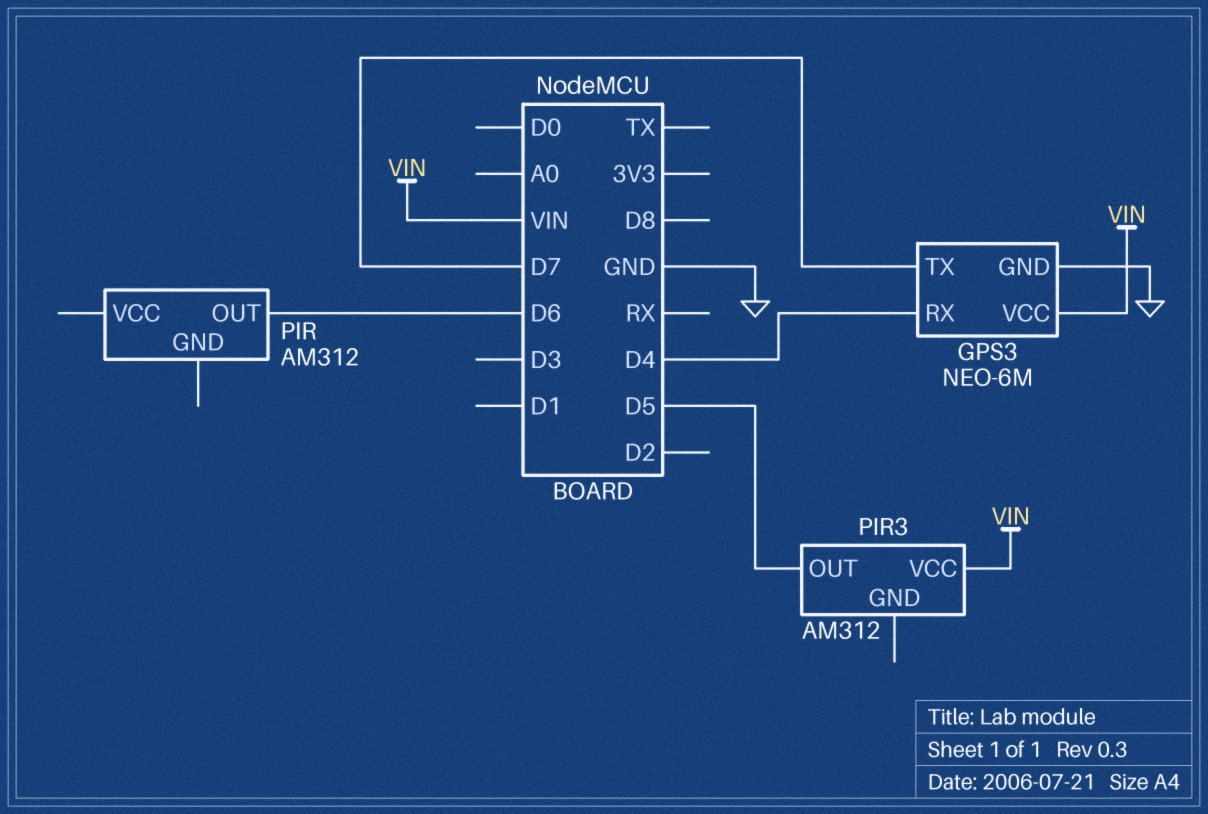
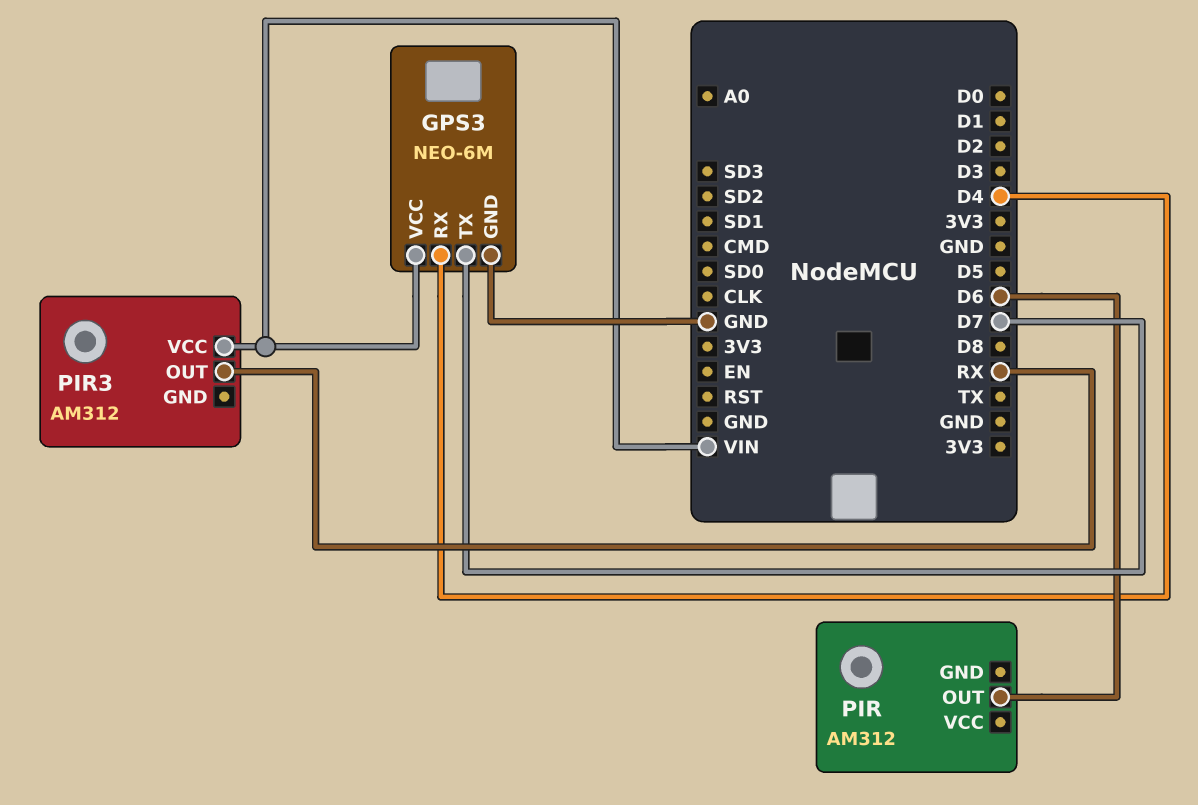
PIR3 pin OUT: D5 -> RX

